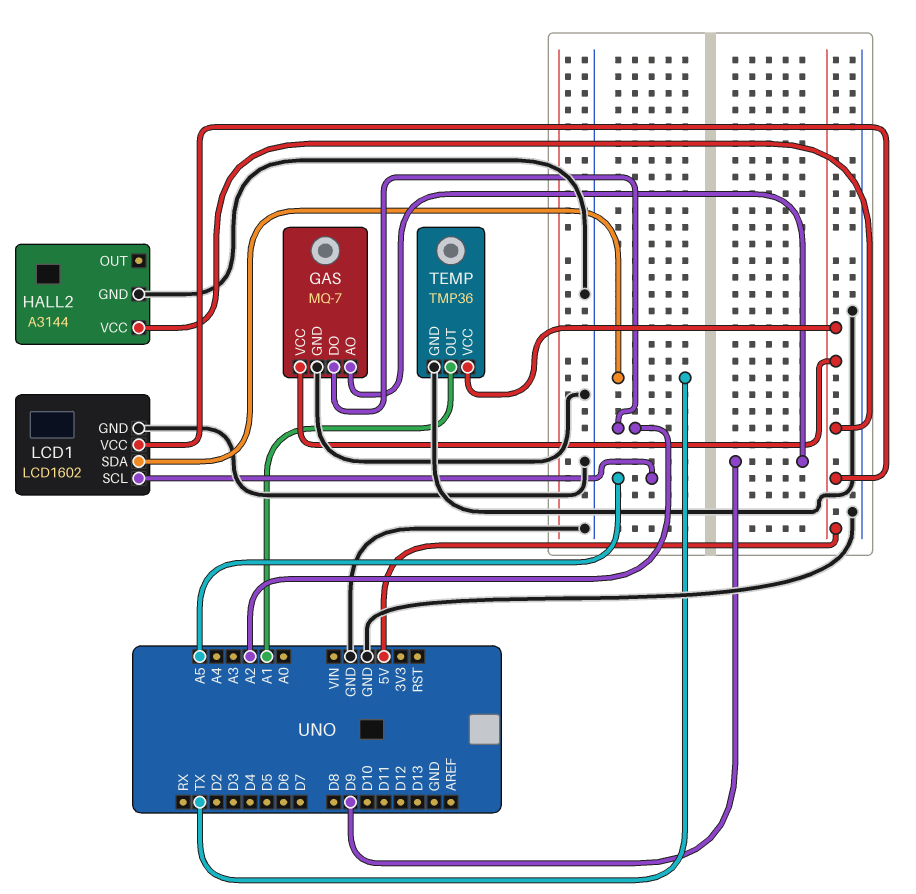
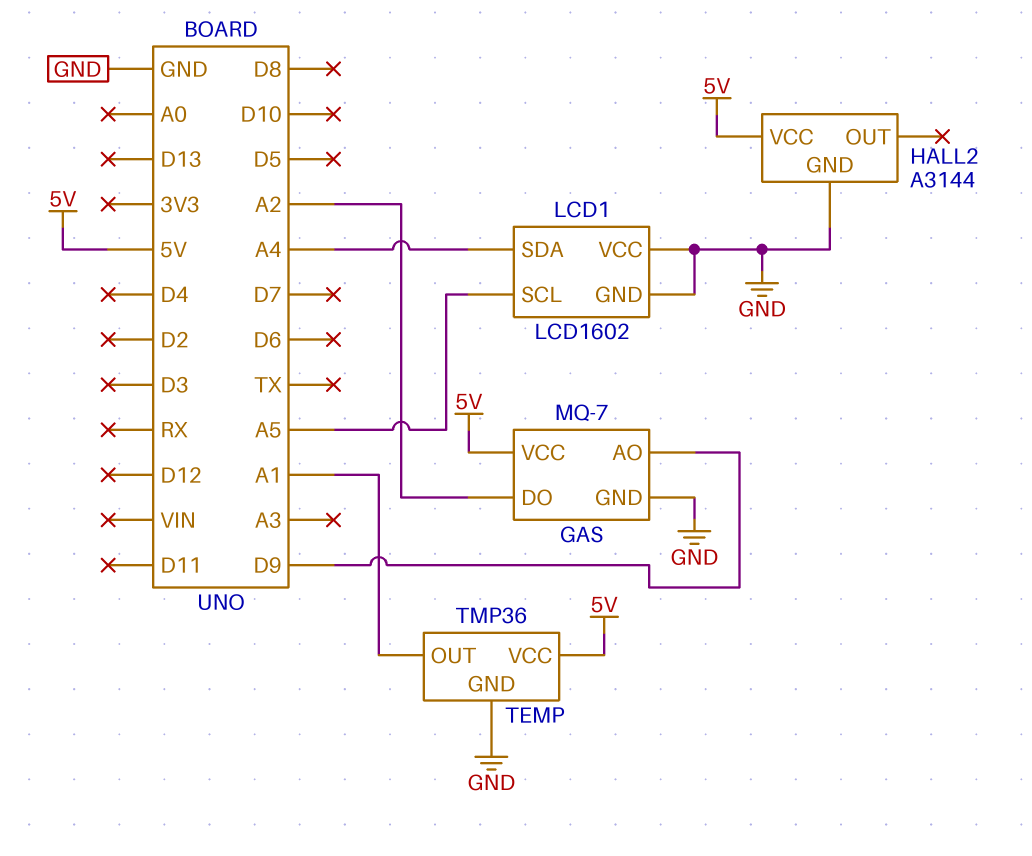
LCD1 pin SDA: TX -> A4
LCD1 pin VCC: 5V -> GND

